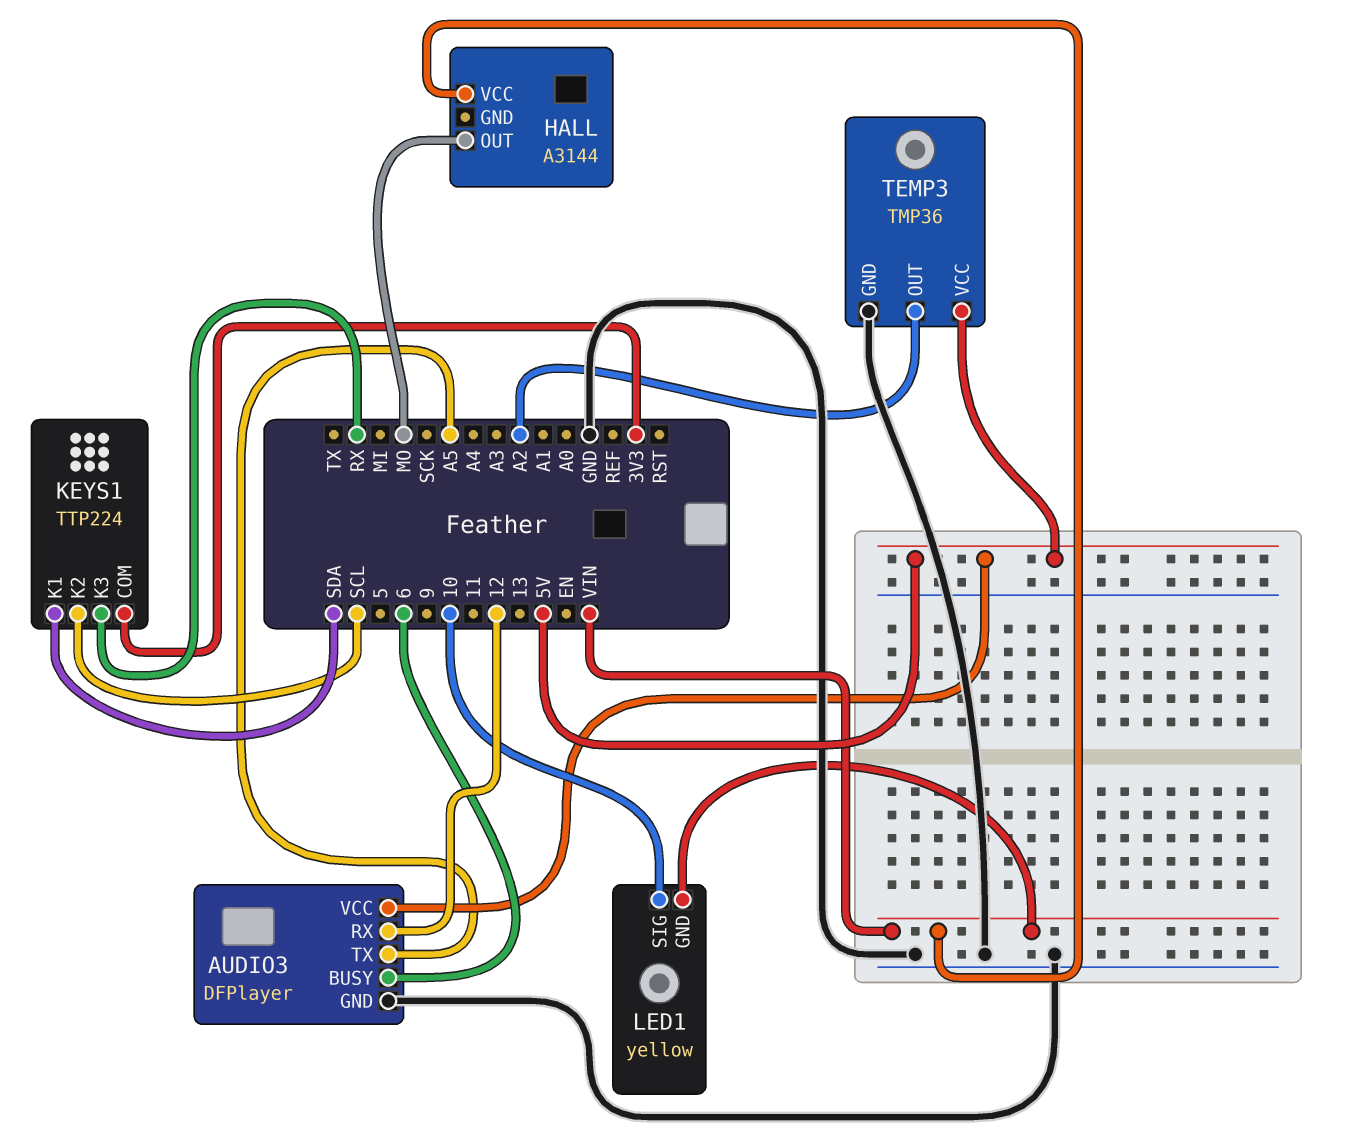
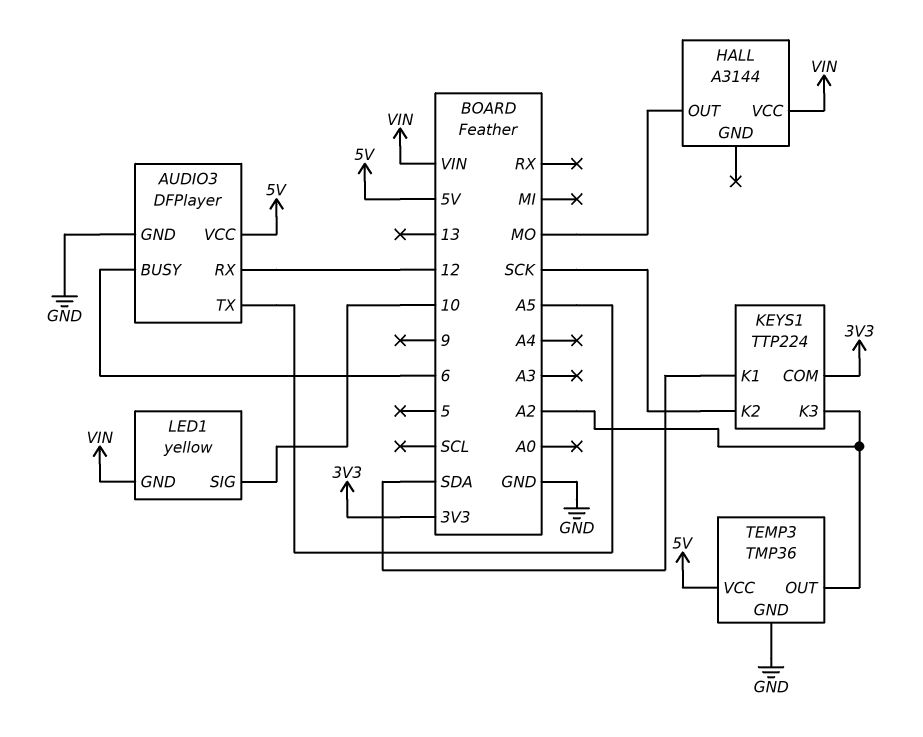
KEYS1 pin K2: SCL -> SCK
KEYS1 pin K3: RX -> A2

